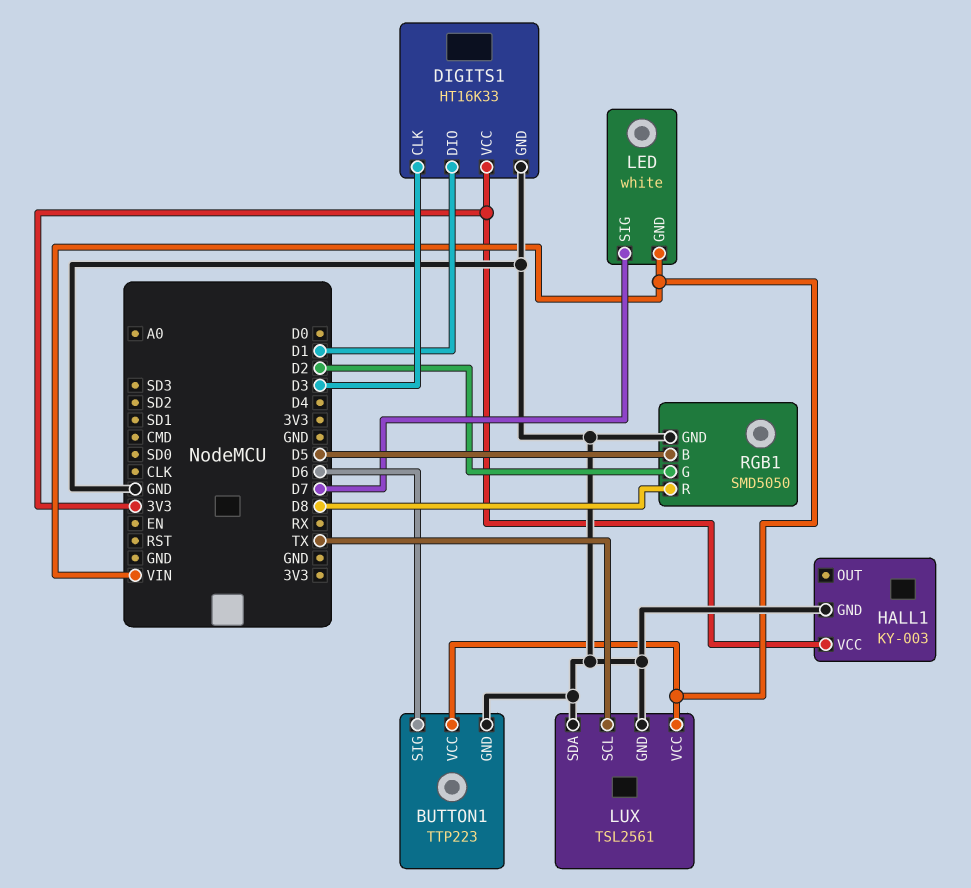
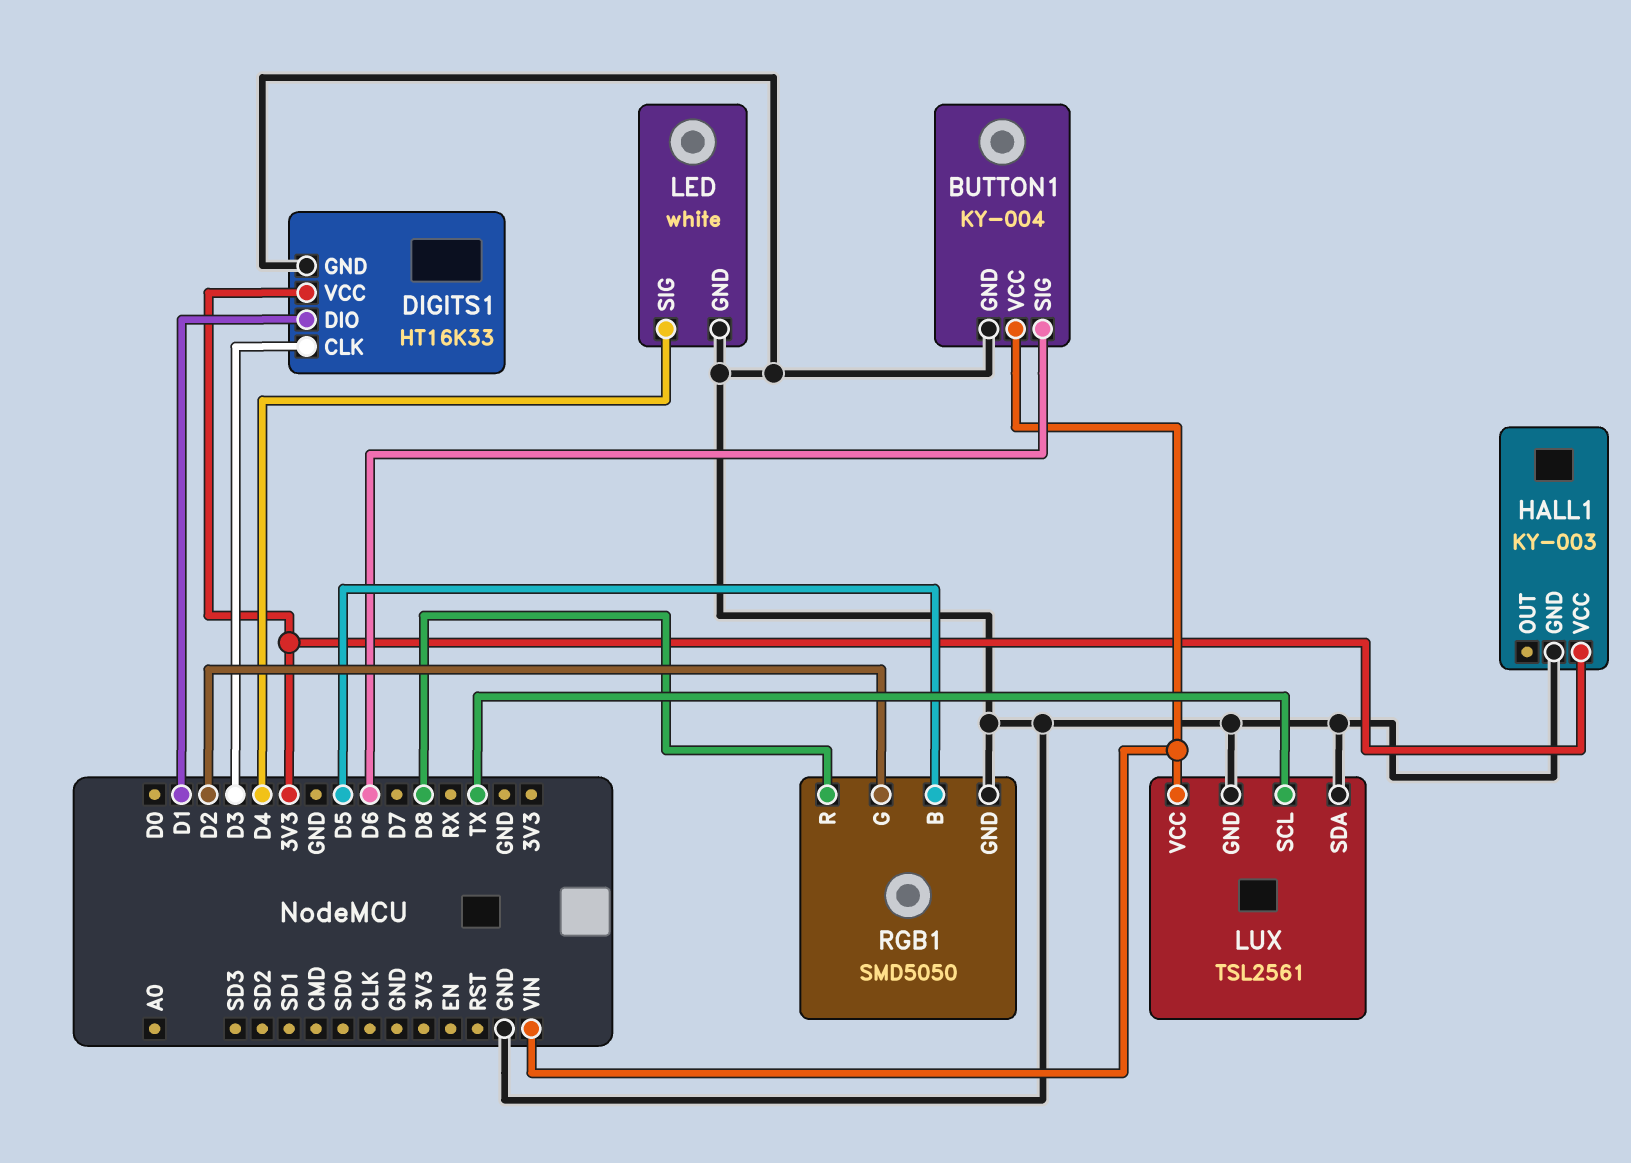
BUTTON1: TTP223 -> KY-004
LED pin GND: VIN -> GND
LED pin SIG: D7 -> D4

